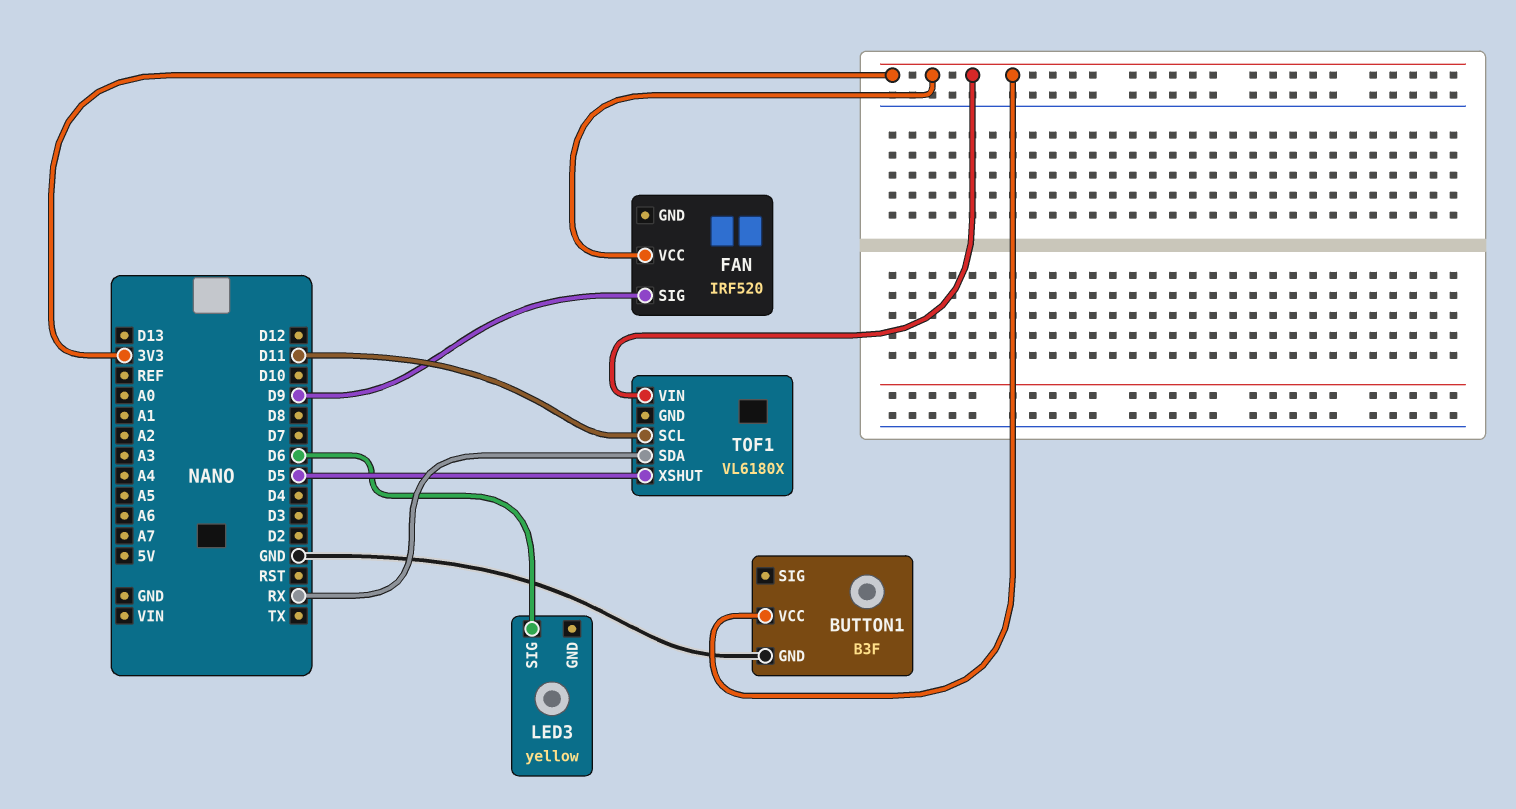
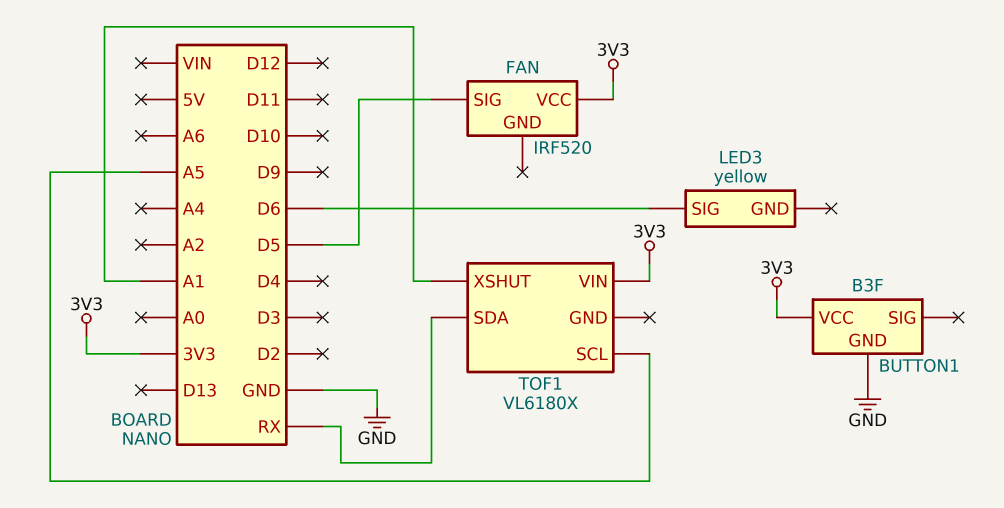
FAN pin SIG: D9 -> D5
TOF1 pin SCL: D11 -> A5
TOF1 pin XSHUT: D5 -> A1

